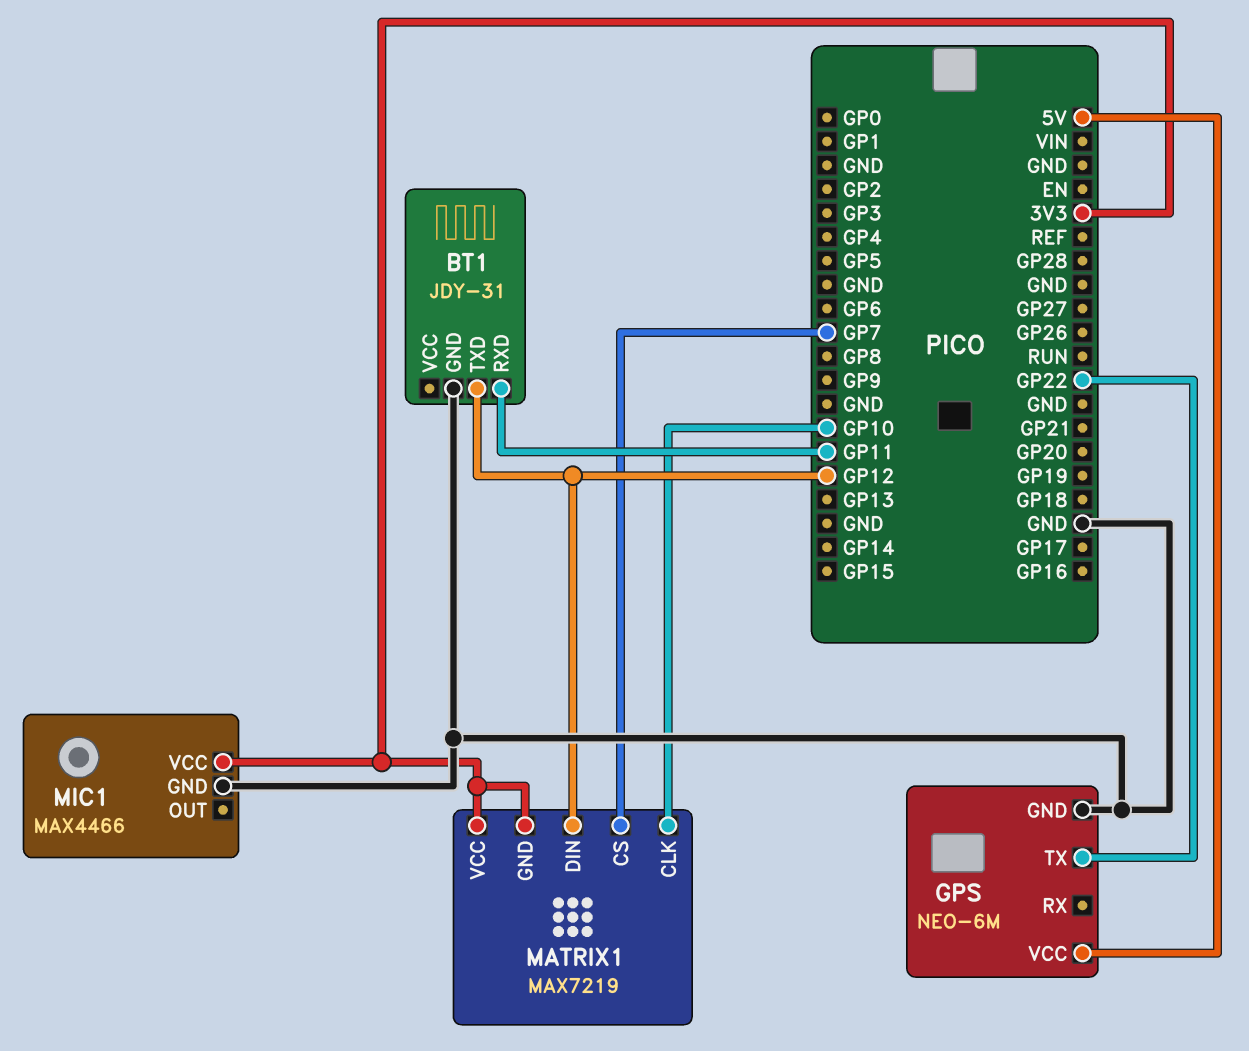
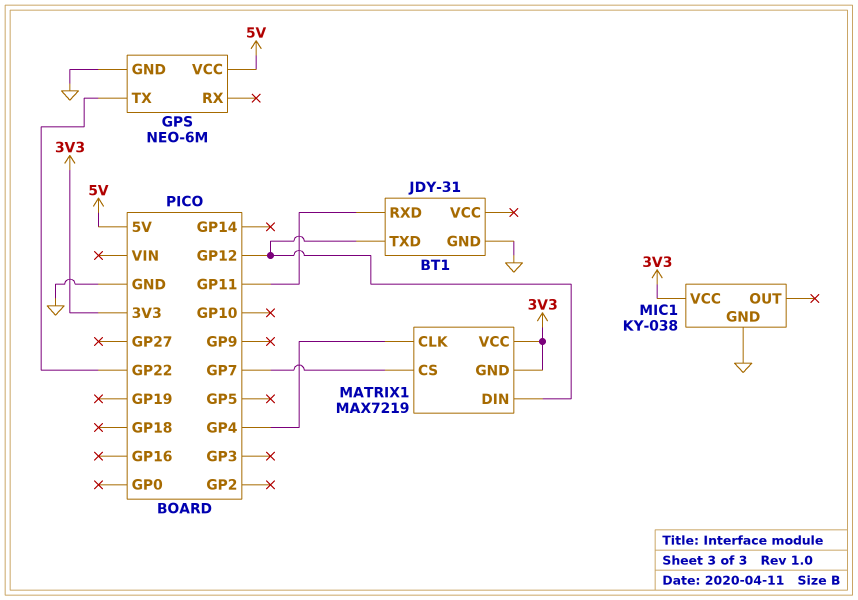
MATRIX1 pin CLK: GP10 -> GP4
MIC1: MAX4466 -> KY-038

